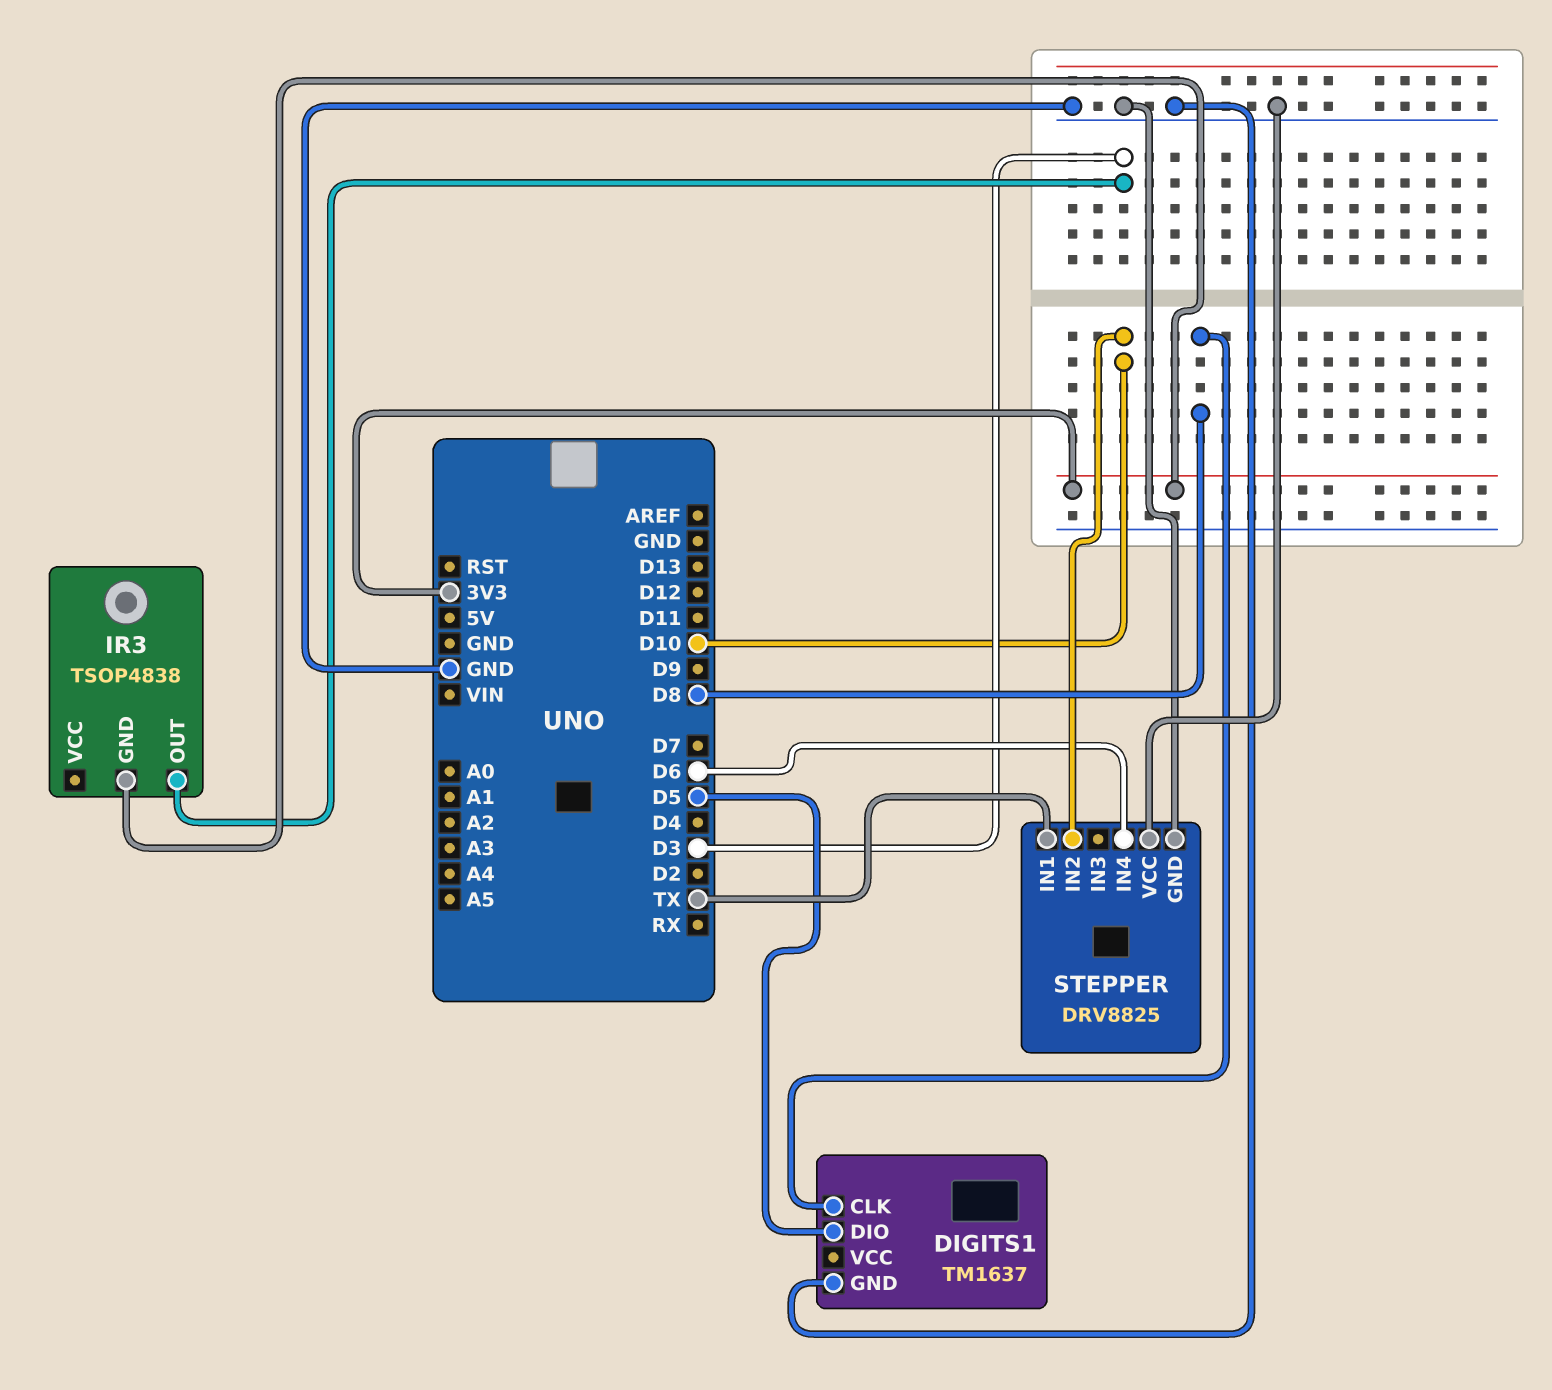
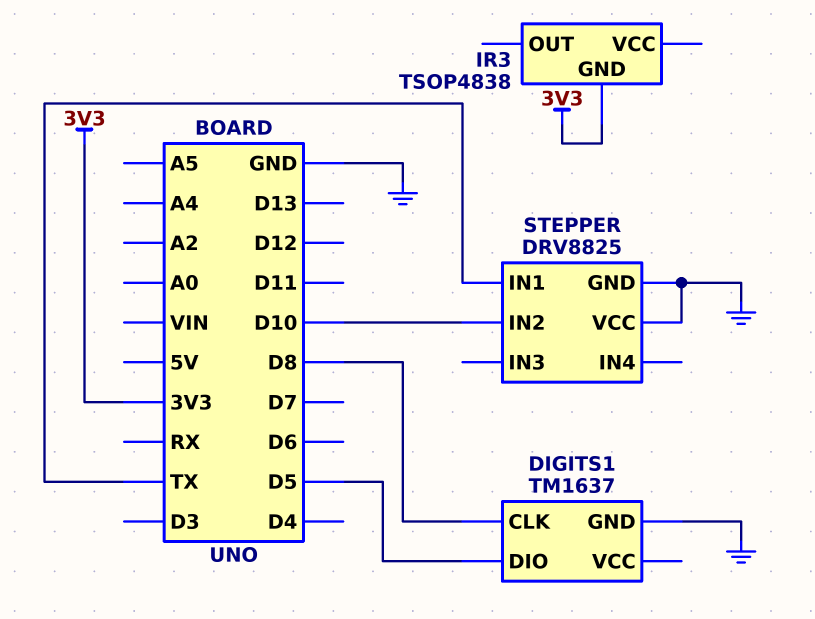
IR3 pin OUT: D3 -> none
STEPPER pin IN4: D6 -> none

